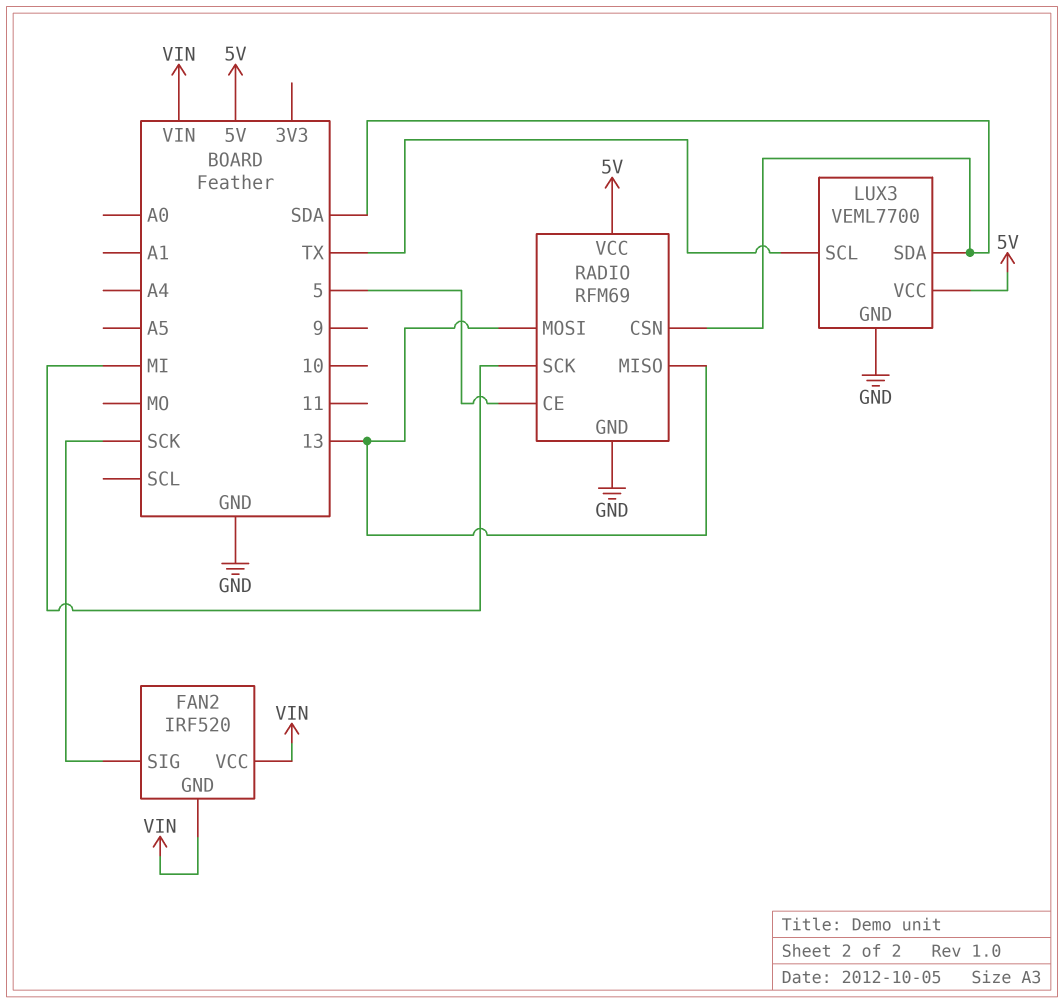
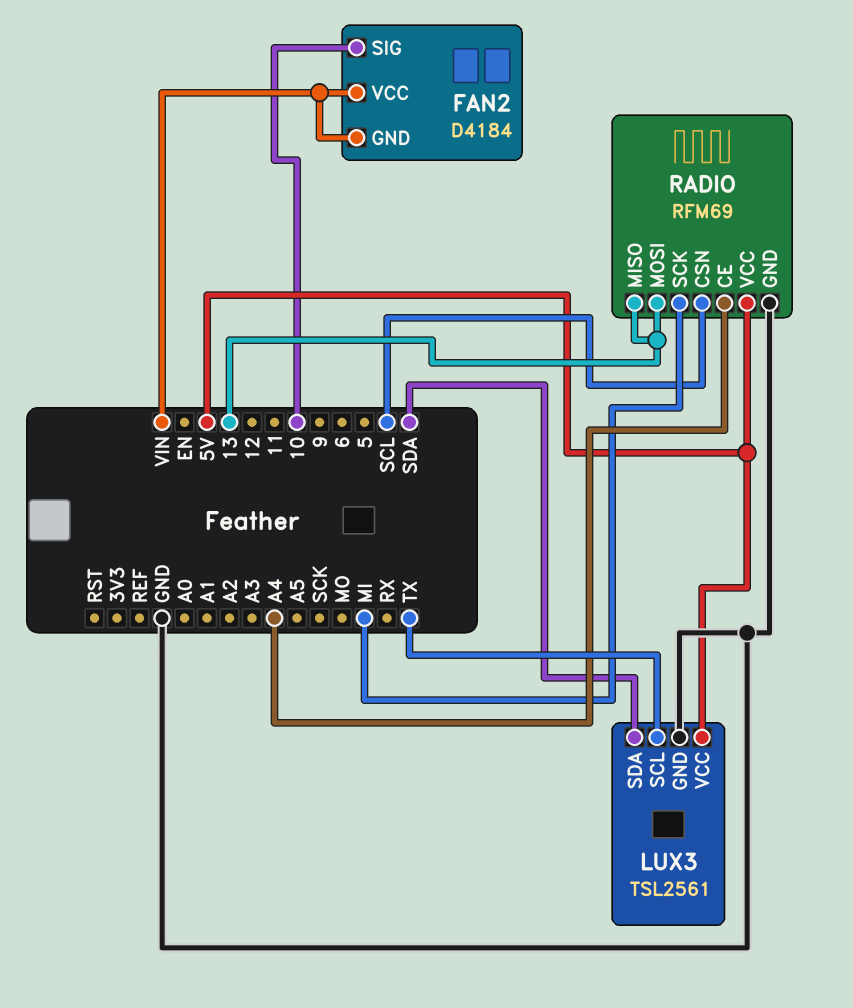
FAN2: IRF520 -> D4184
FAN2 pin SIG: SCK -> 10
LUX3: VEML7700 -> TSL2561
RADIO pin CE: 5 -> A4
RADIO pin CSN: SDA -> SCL

